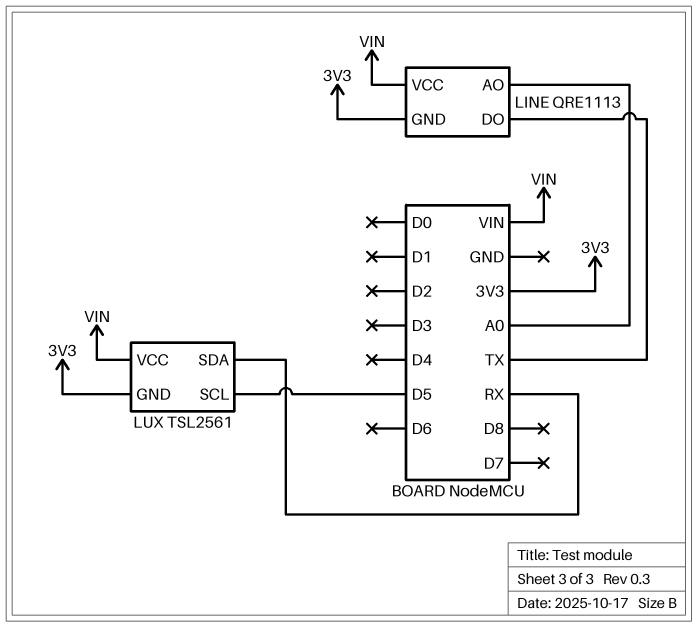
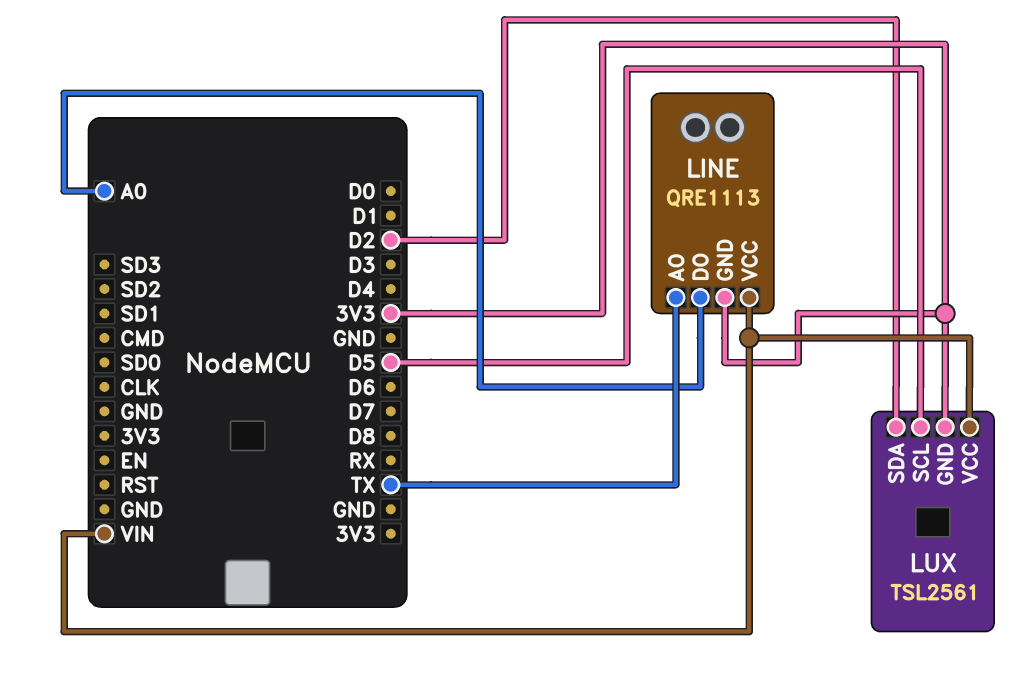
LINE pin AO: A0 -> TX
LINE pin DO: TX -> A0
LUX pin SDA: RX -> D2

